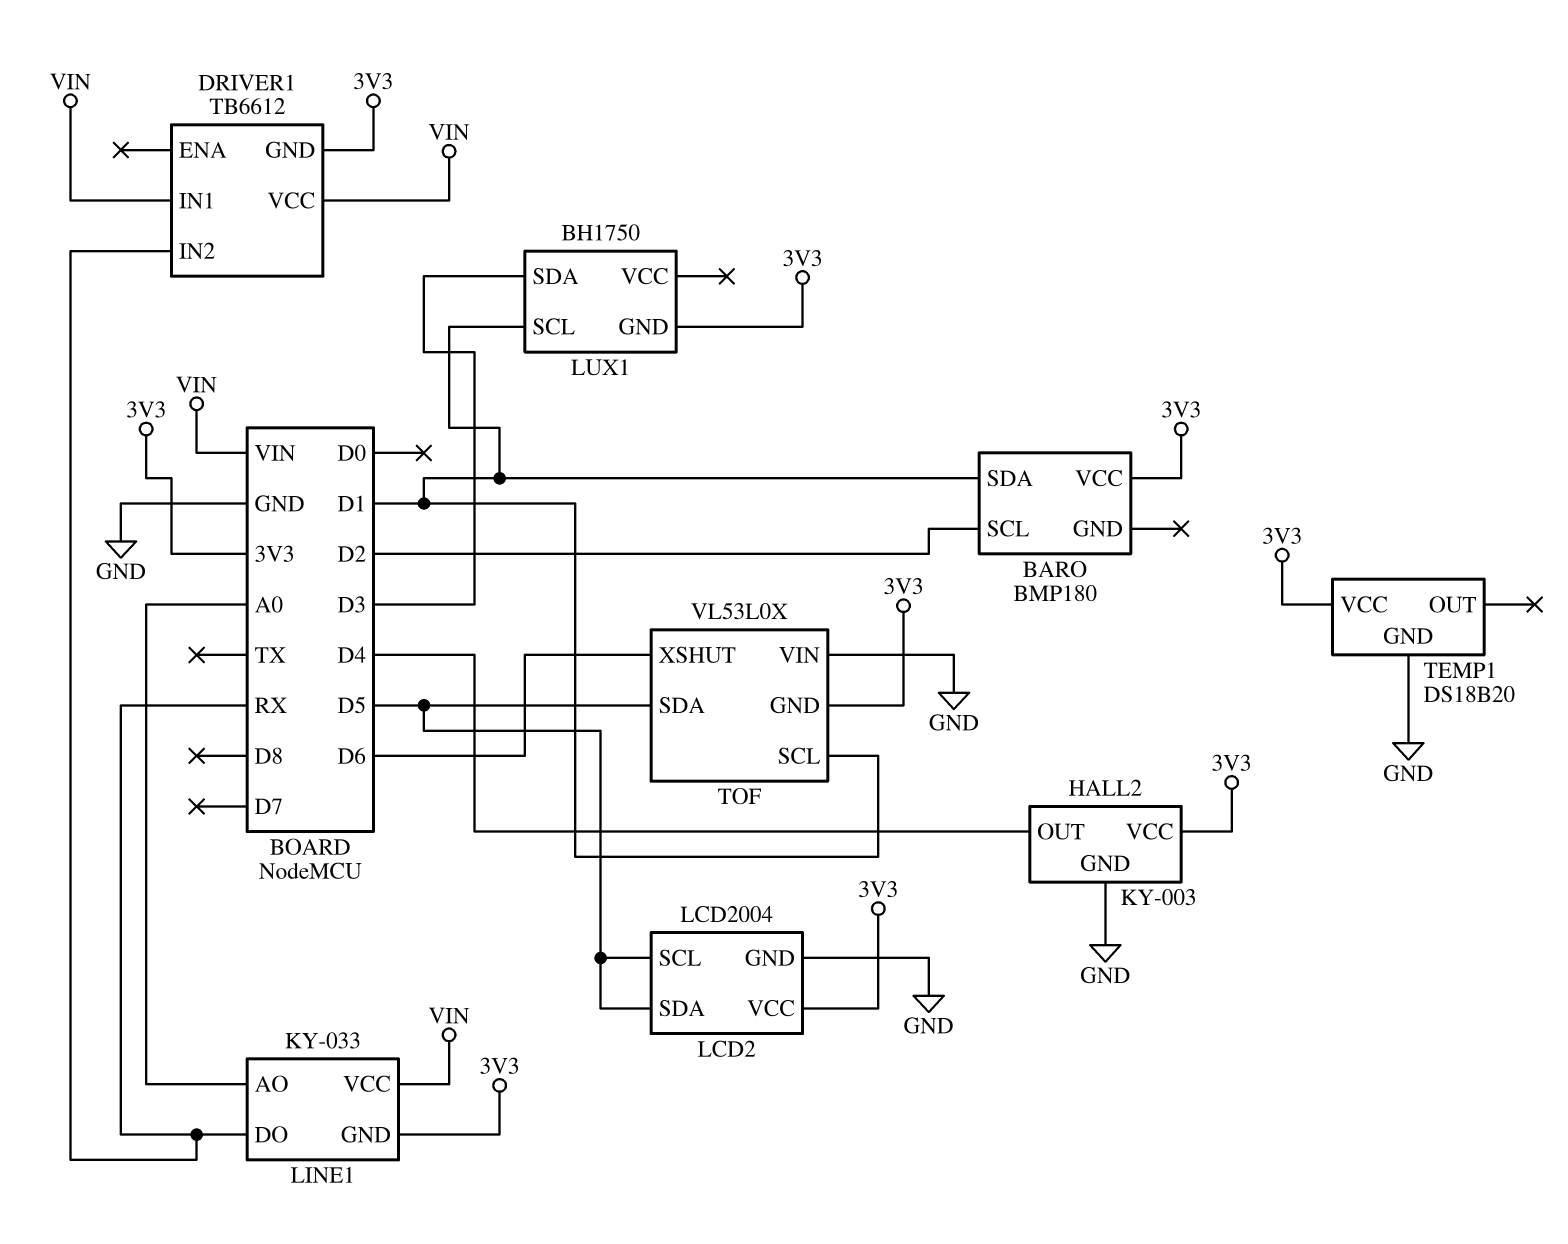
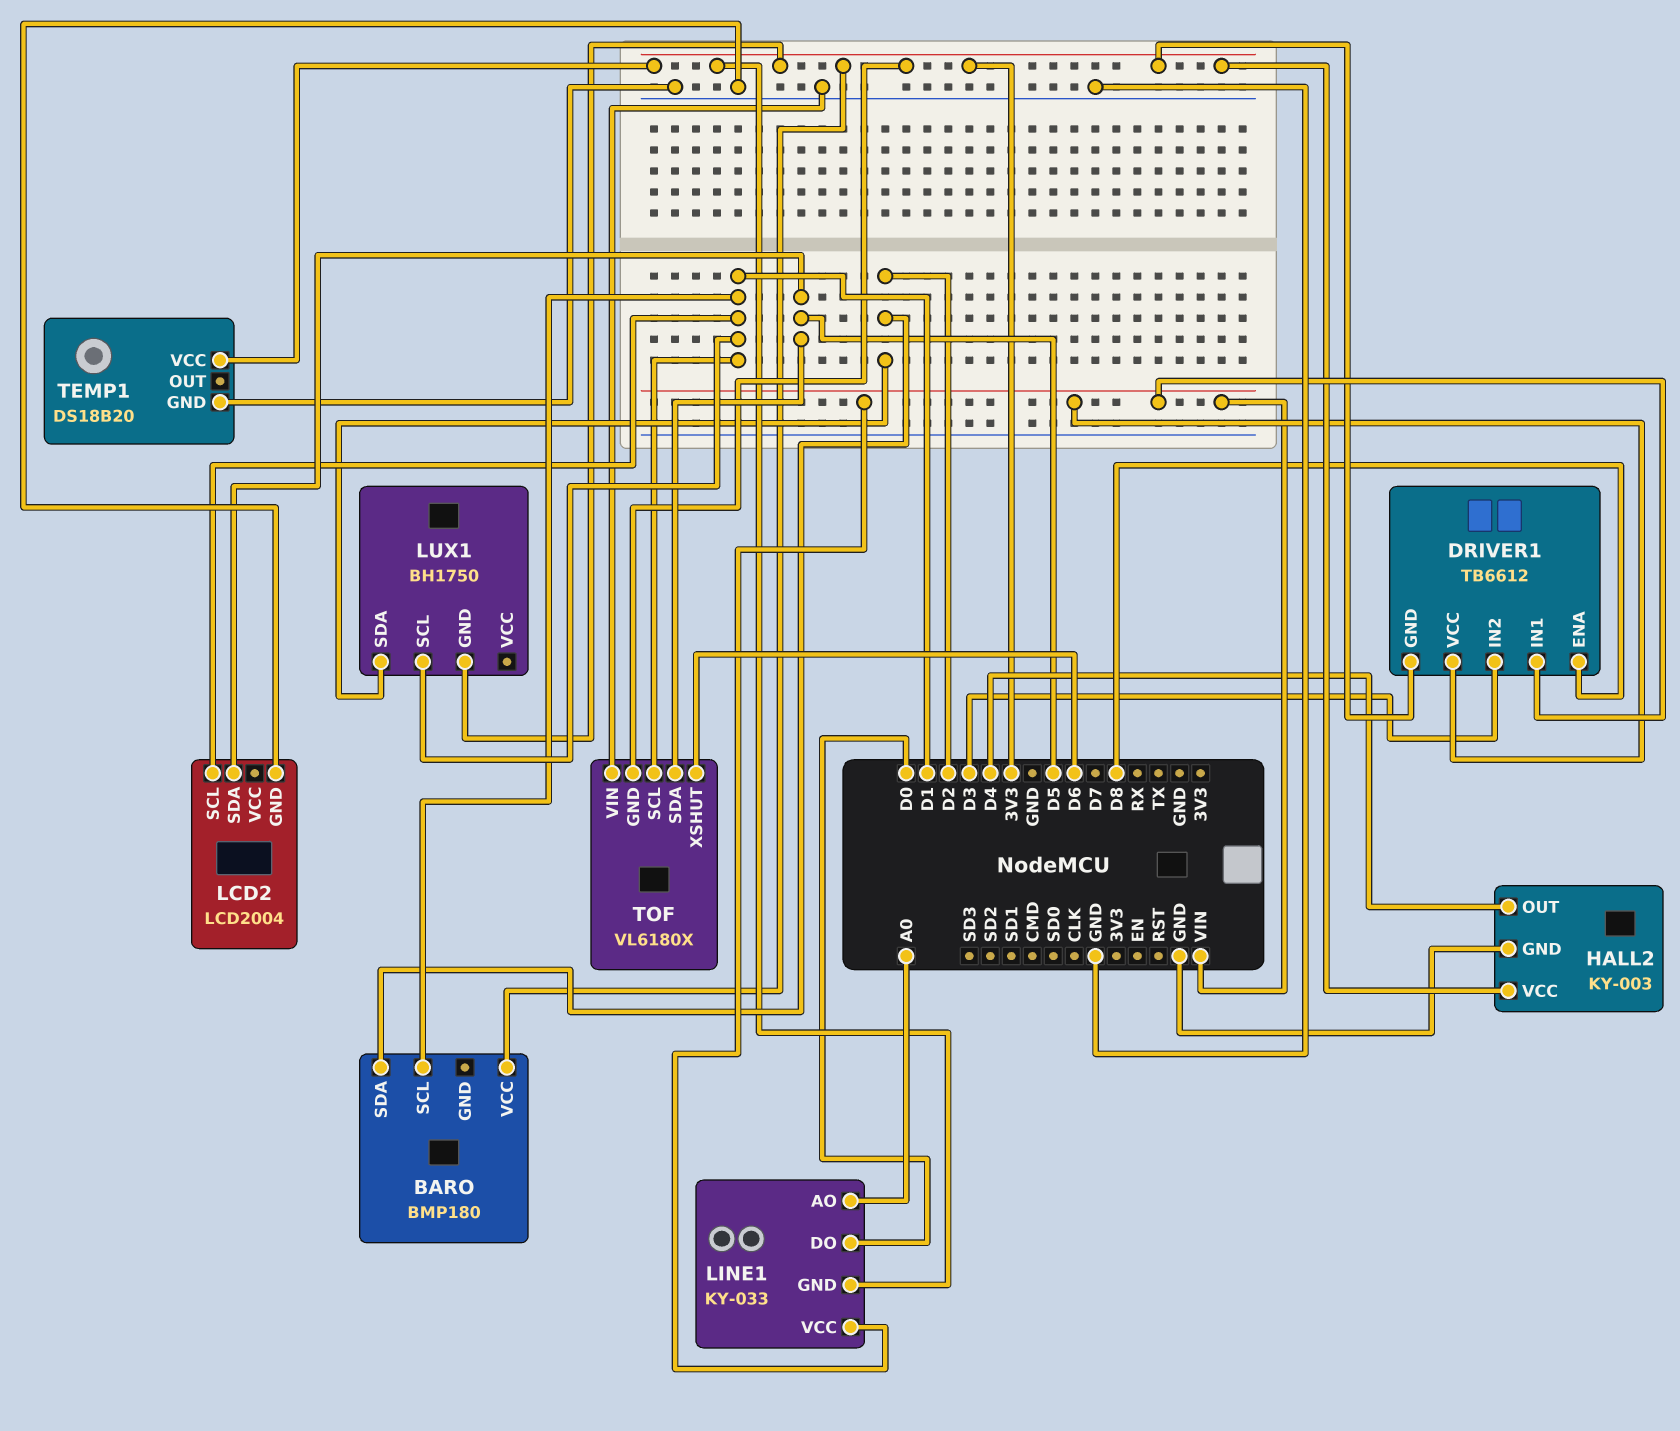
BARO pin SCL: D2 -> D1
BARO pin SDA: D1 -> D2
DRIVER1 pin ENA: none -> D8
DRIVER1 pin IN2: RX -> D3
LCD2 pin SCL: D5 -> D1
LCD2 pin VCC: 3V3 -> none
LINE1 pin DO: RX -> D0
LUX1 pin SDA: D3 -> D2
TOF: VL53L0X -> VL6180X

